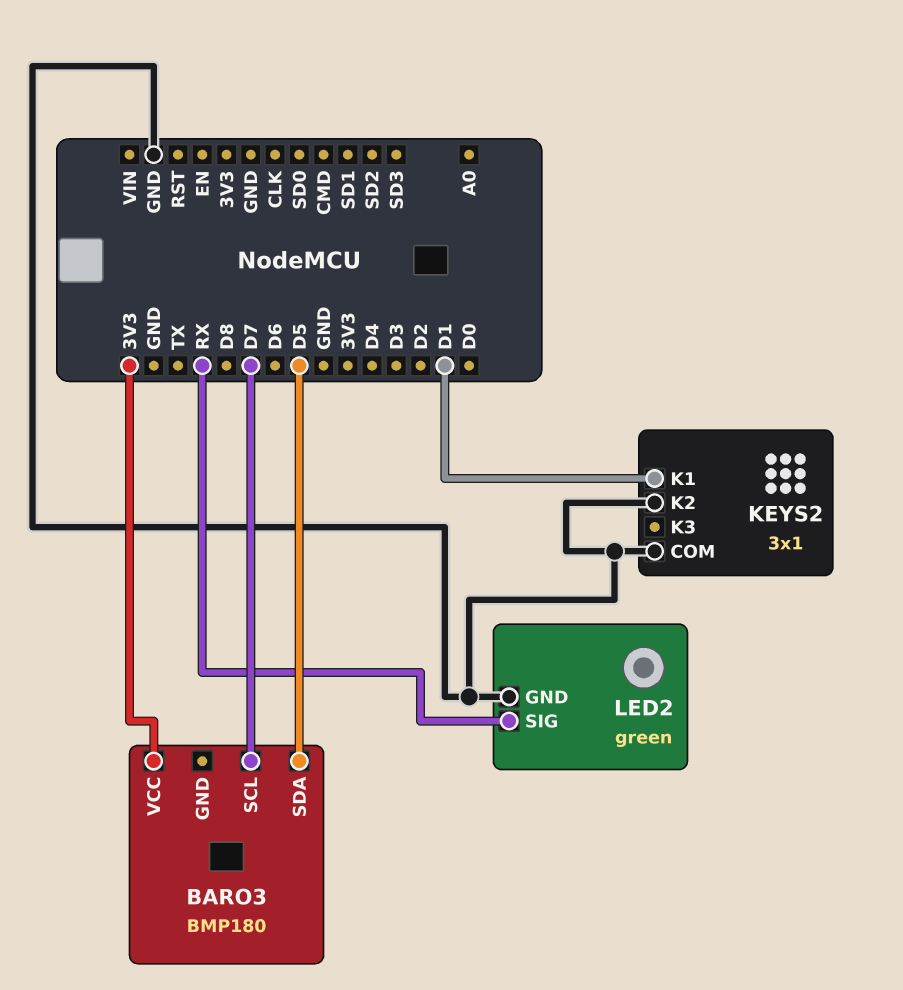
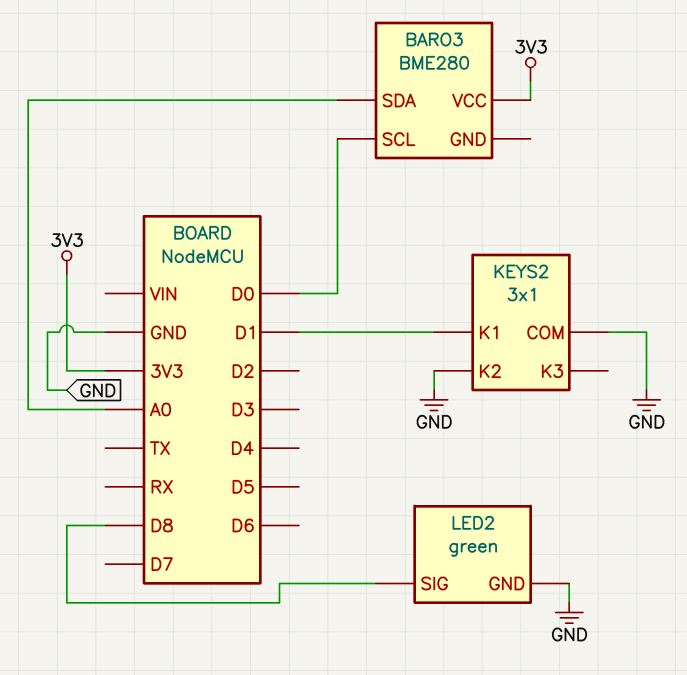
BARO3: BMP180 -> BME280
BARO3 pin SCL: D7 -> D0
BARO3 pin SDA: D5 -> A0
LED2 pin SIG: RX -> D8

